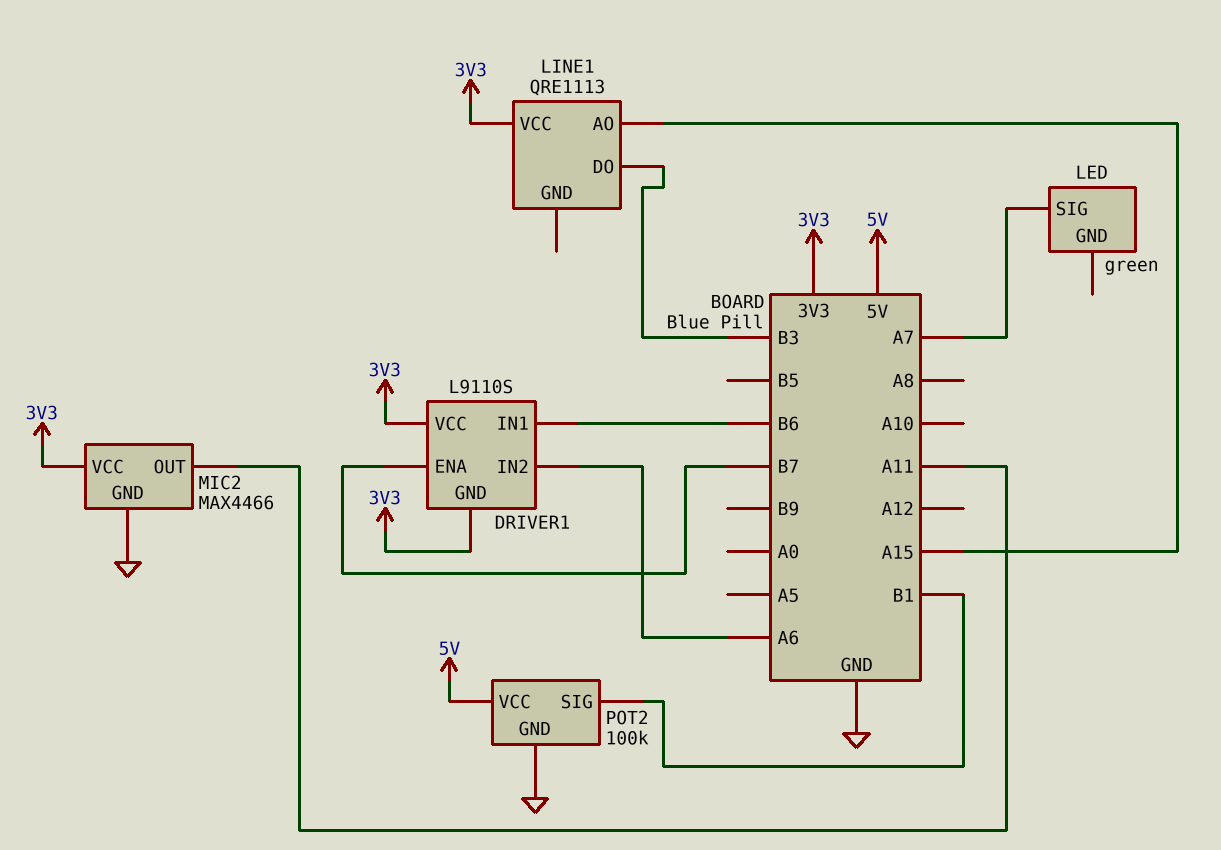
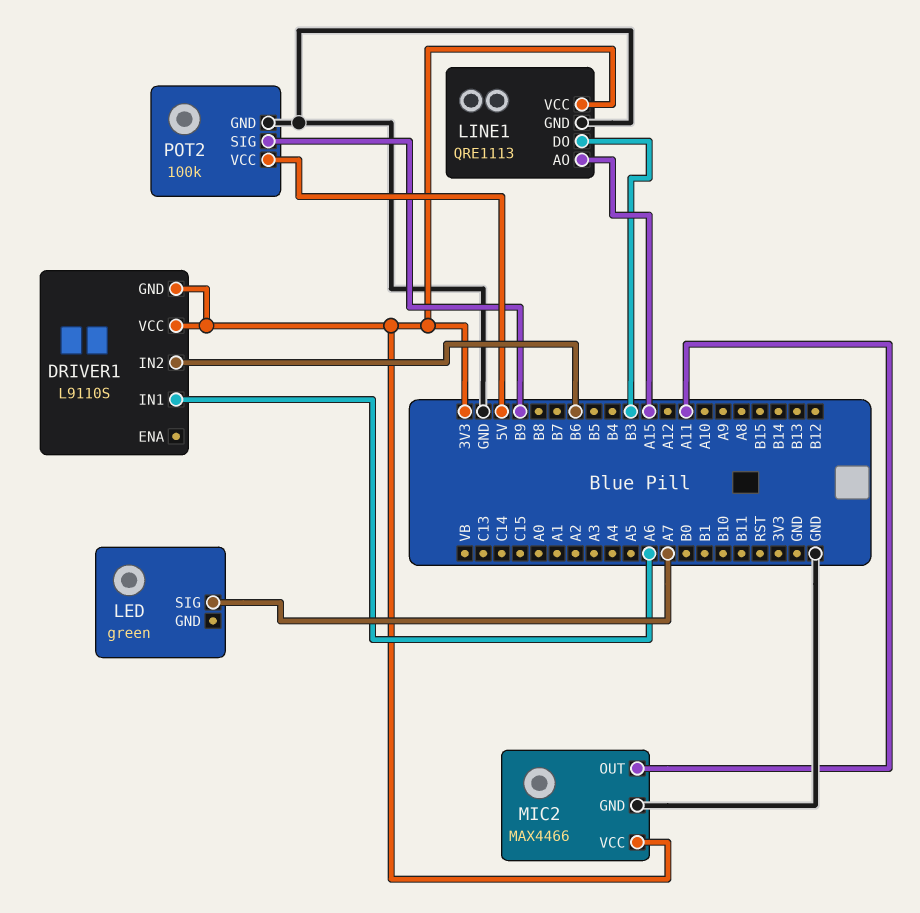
DRIVER1 pin ENA: B7 -> none
DRIVER1 pin IN1: B6 -> A6
DRIVER1 pin IN2: A6 -> B6
LINE1 pin GND: none -> GND
POT2 pin SIG: B1 -> B9

